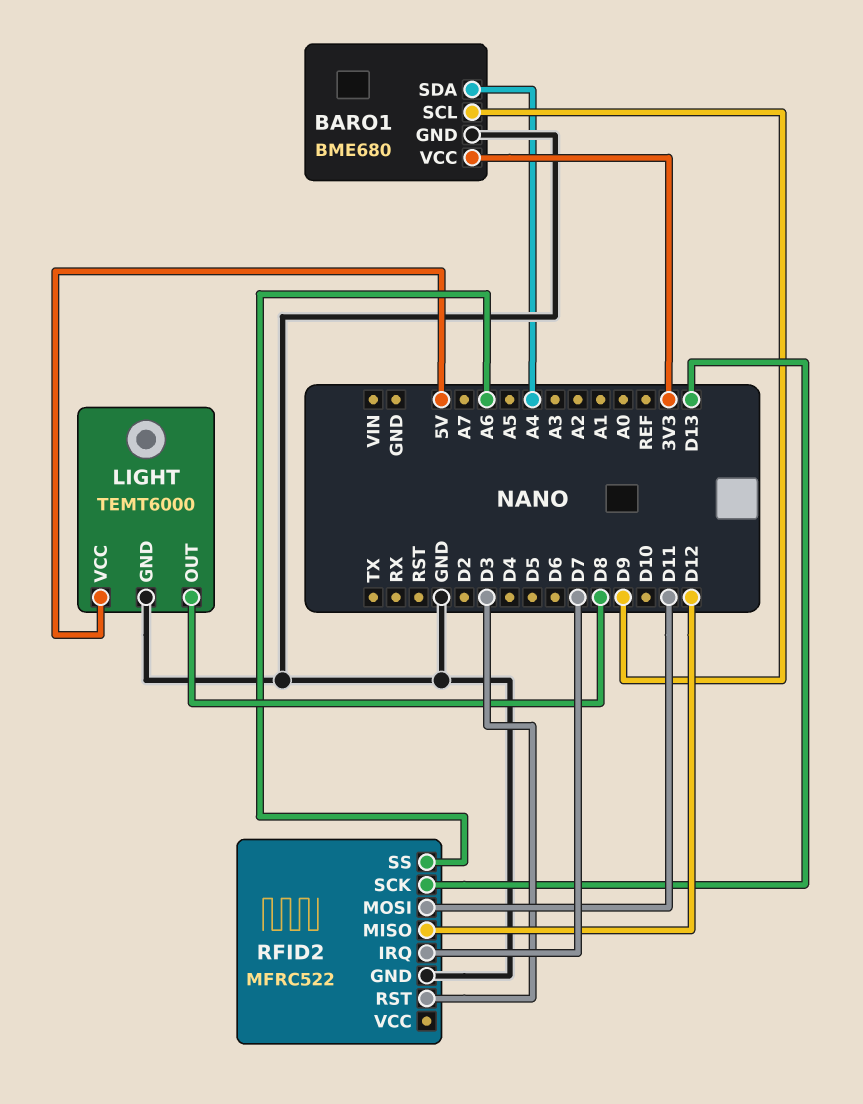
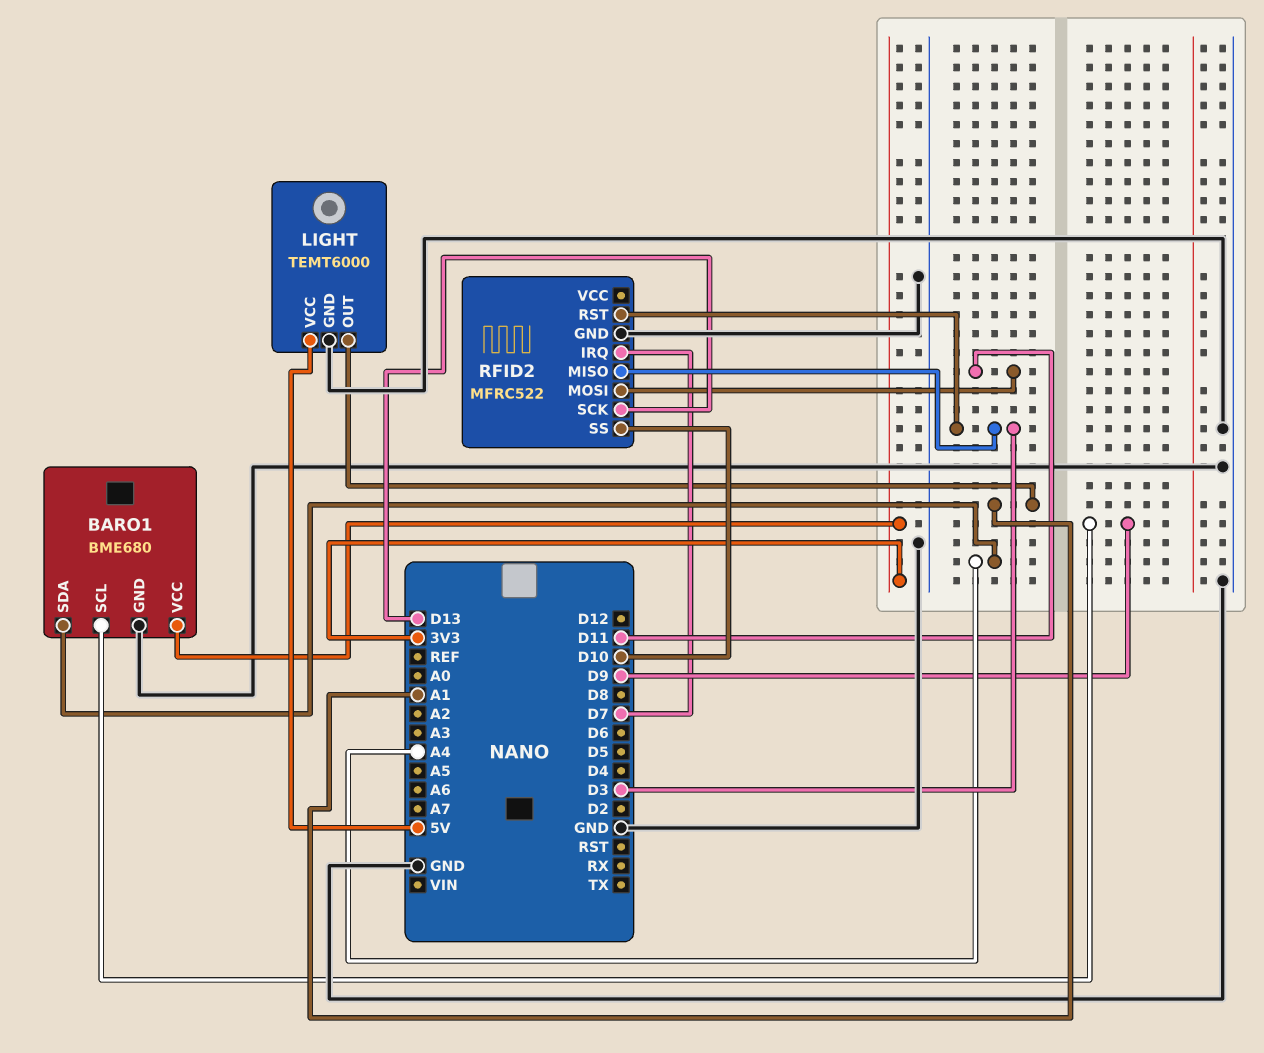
LIGHT pin OUT: D8 -> A1
RFID2 pin MISO: D12 -> D3
RFID2 pin SS: A6 -> D10

